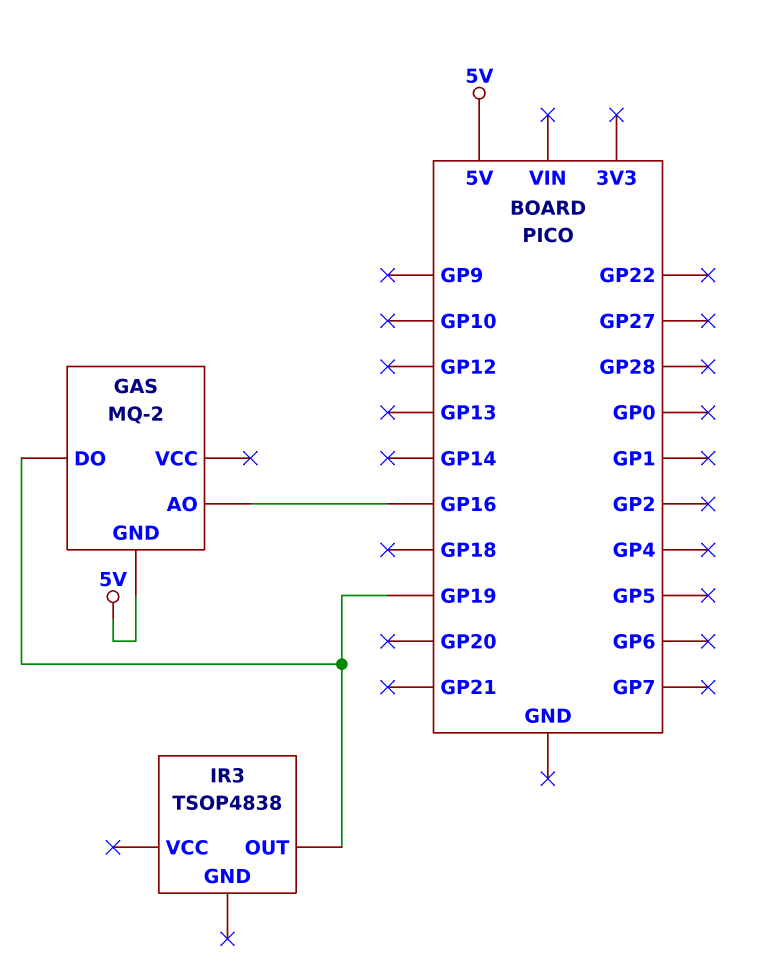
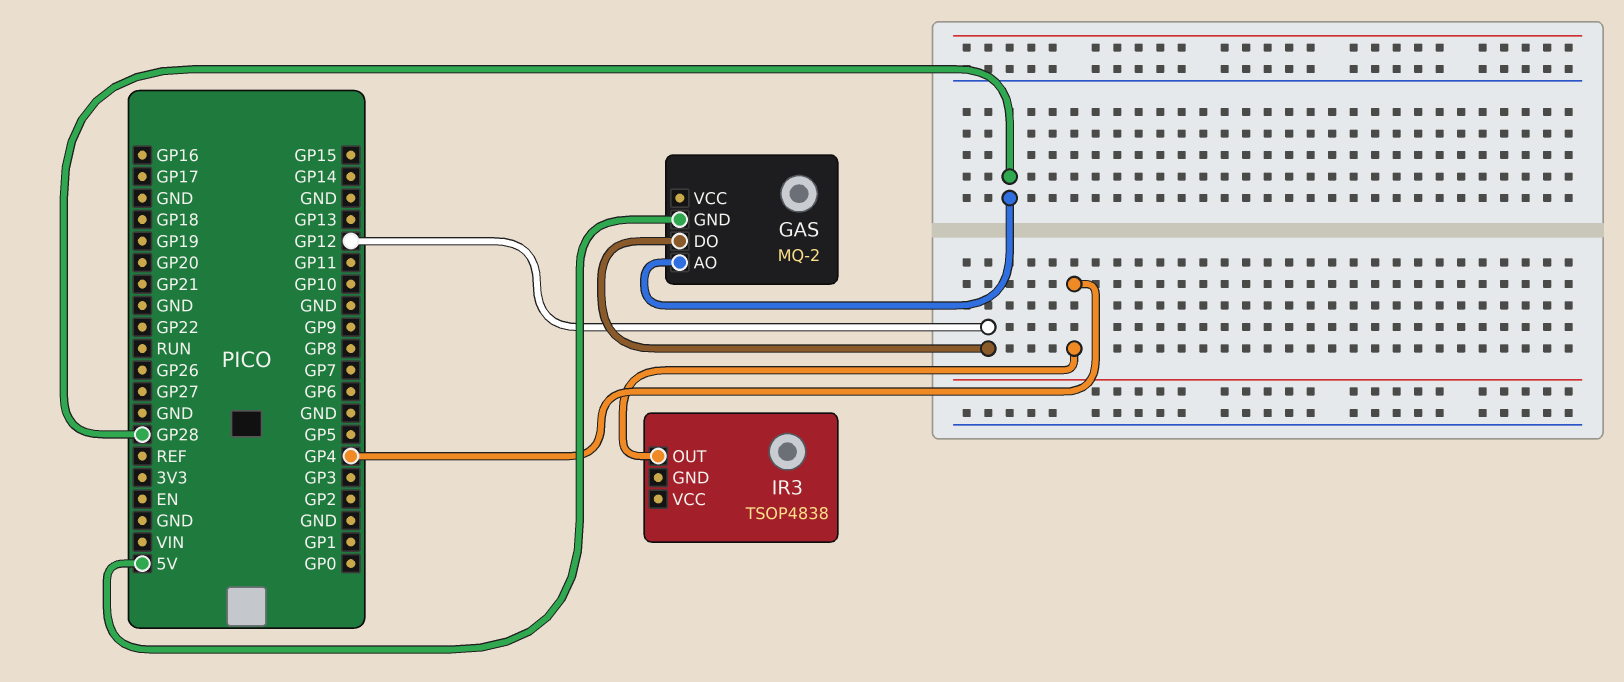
GAS pin AO: GP16 -> GP28
GAS pin DO: GP19 -> GP12
IR3 pin OUT: GP19 -> GP4

